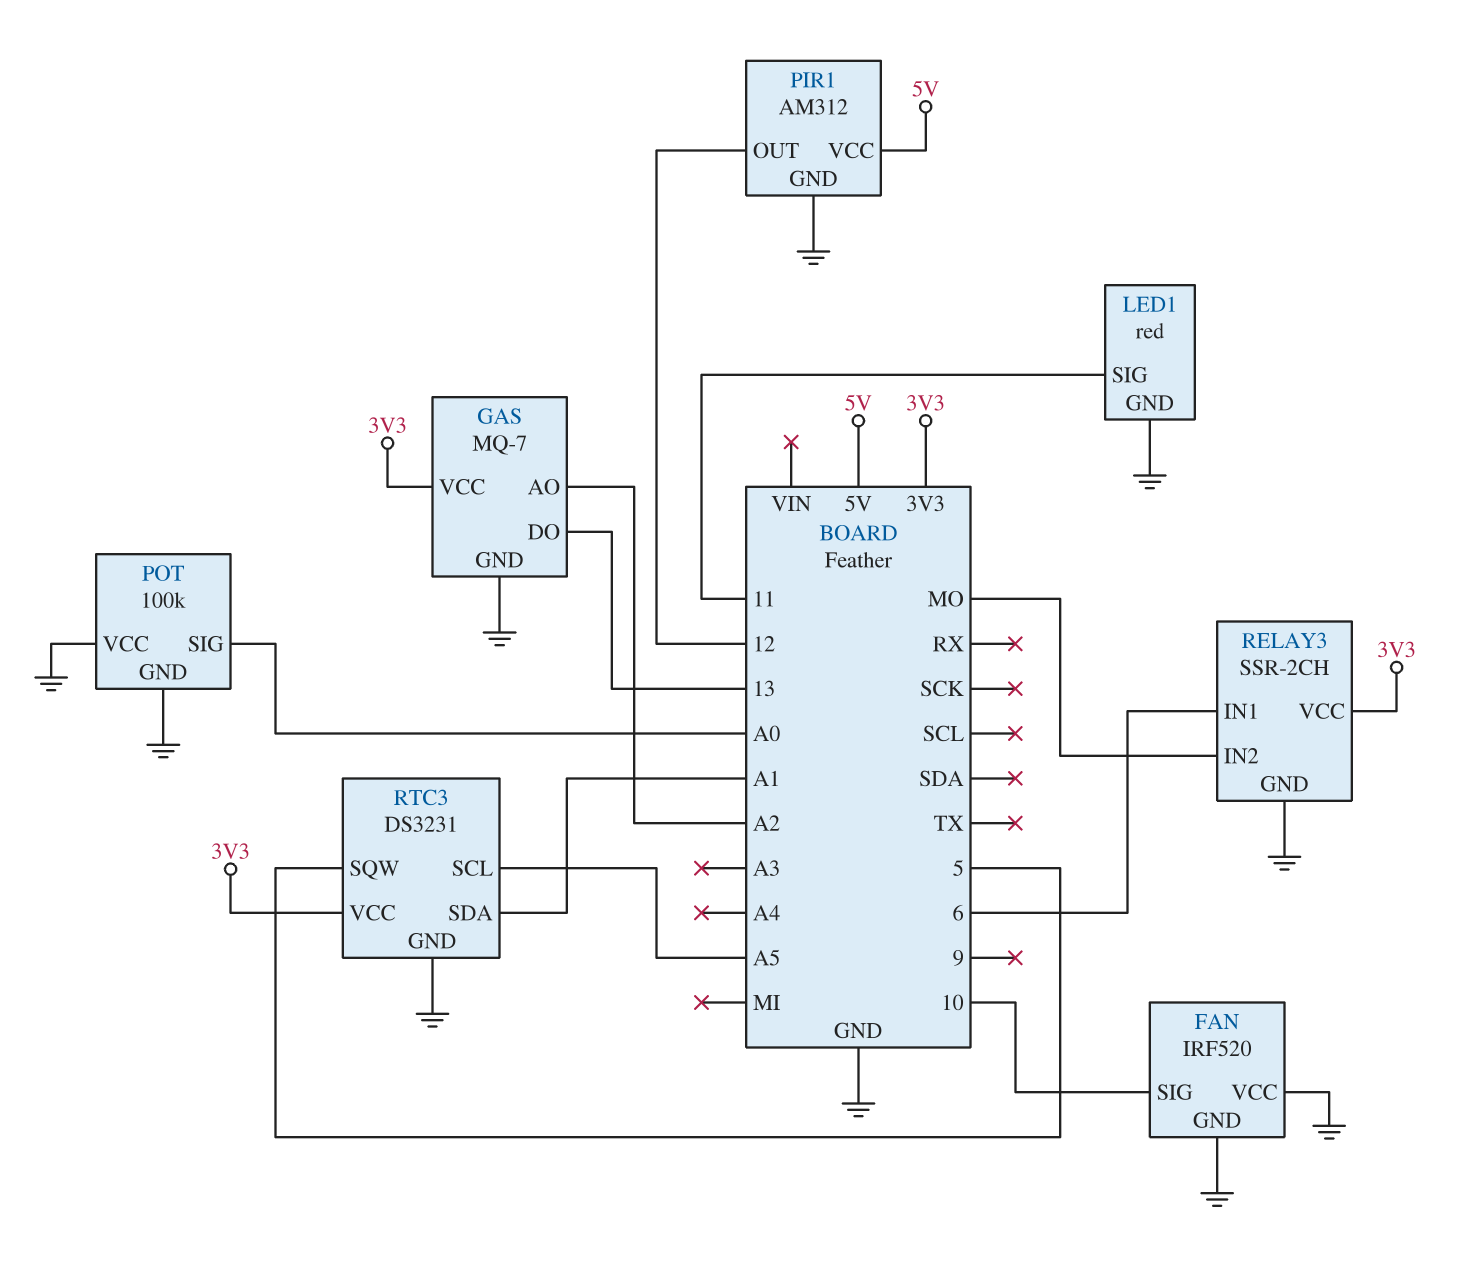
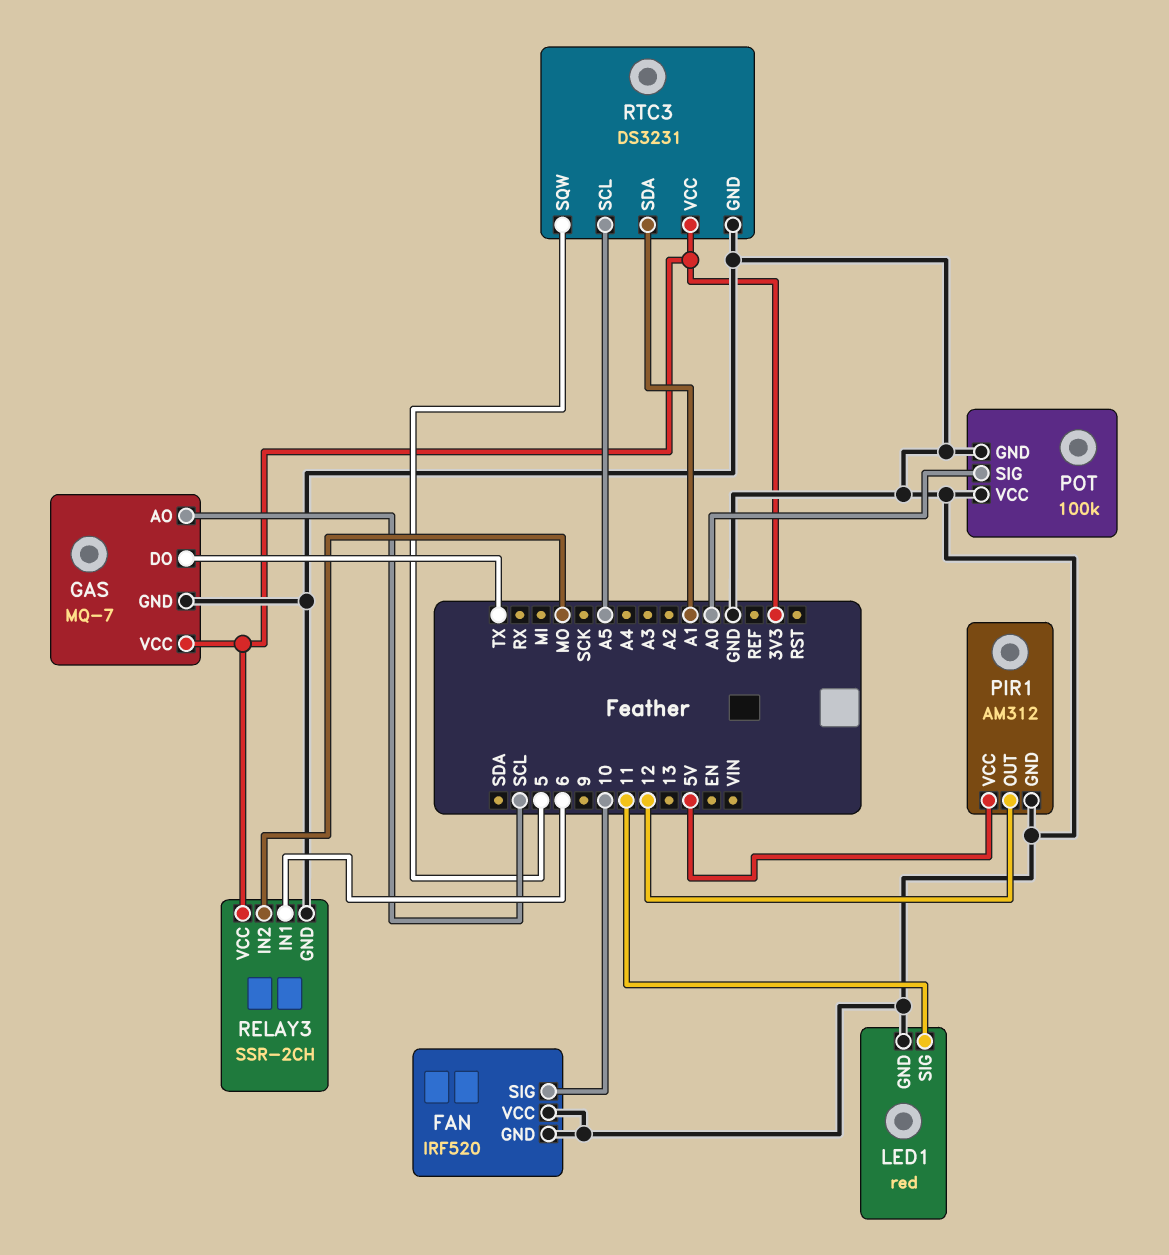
GAS pin AO: A2 -> SCL
GAS pin DO: 13 -> TX

